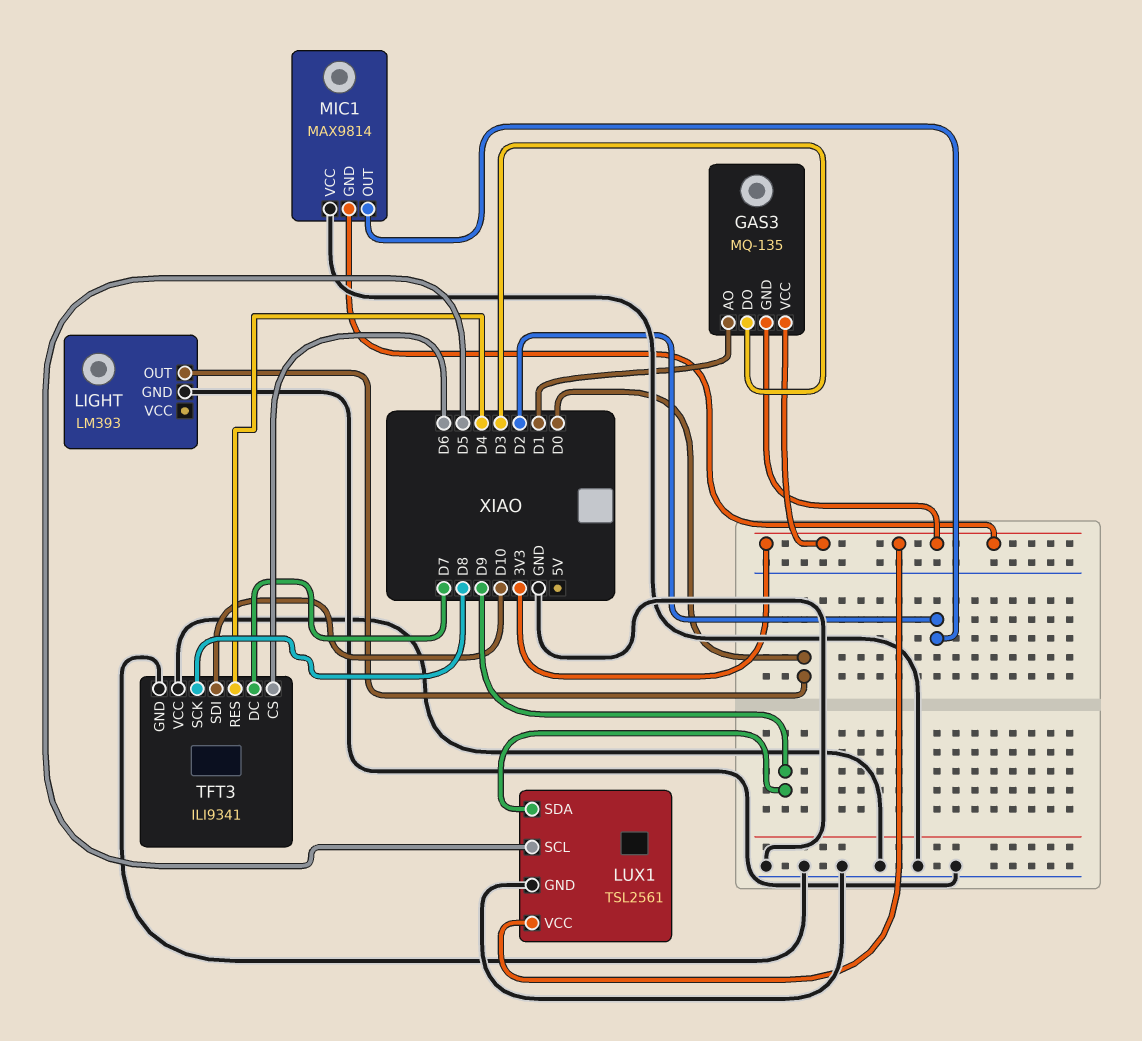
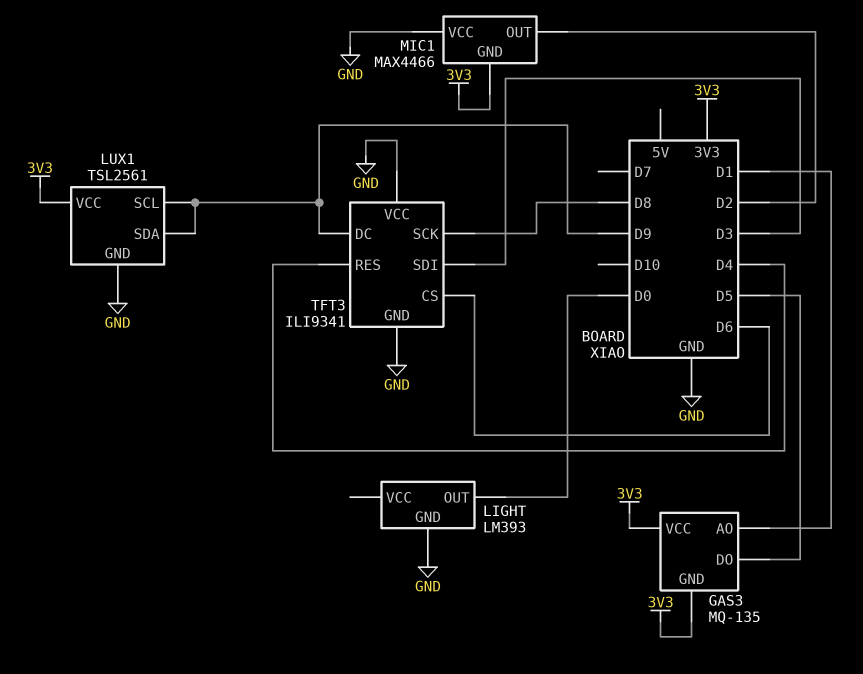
GAS3 pin DO: D3 -> D5
LUX1 pin SCL: D5 -> D9
MIC1: MAX9814 -> MAX4466
TFT3 pin DC: D7 -> D9
TFT3 pin SDI: D10 -> D3

